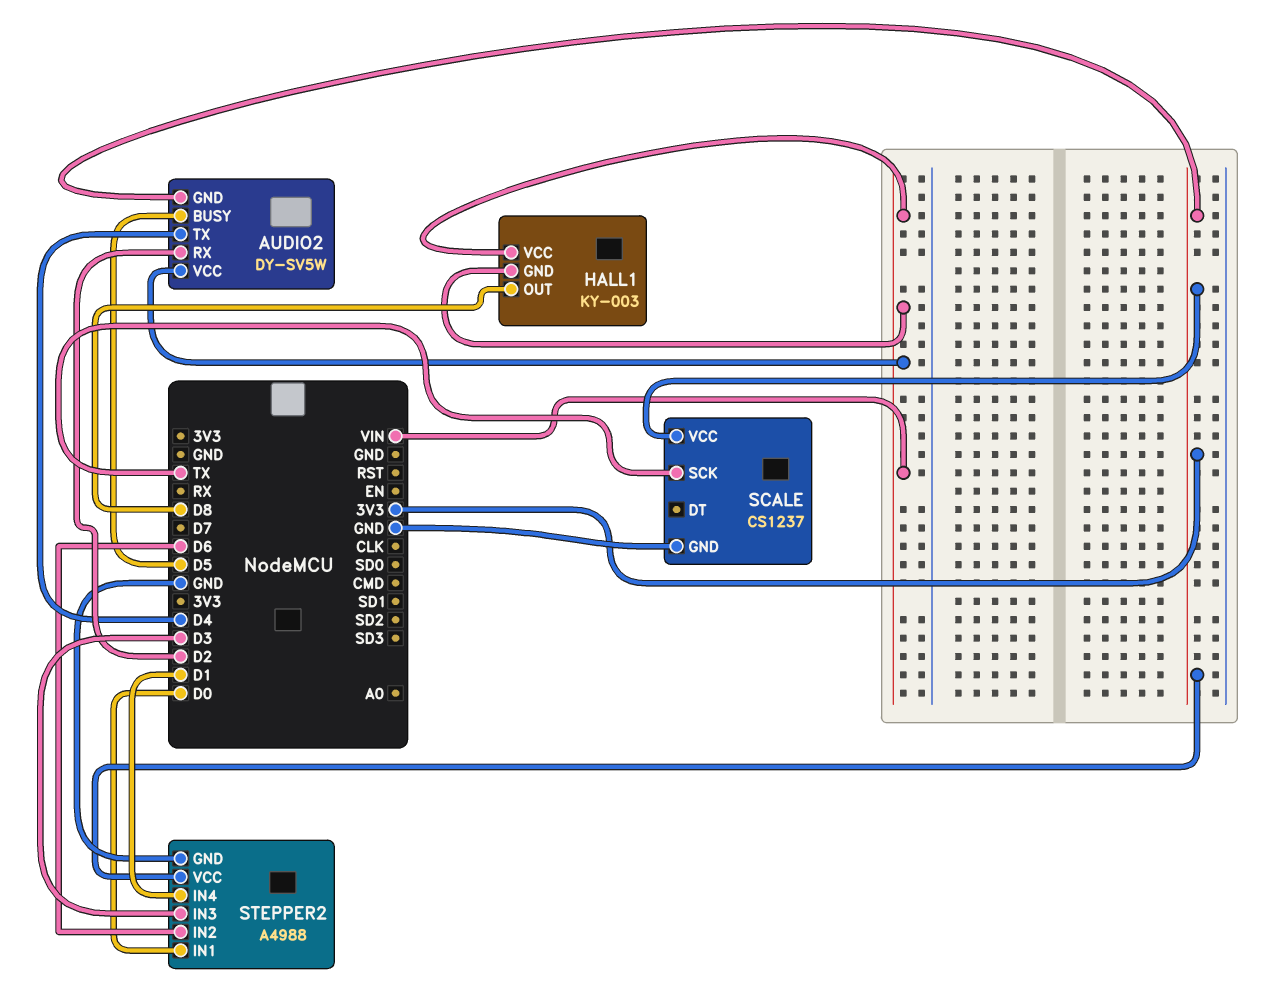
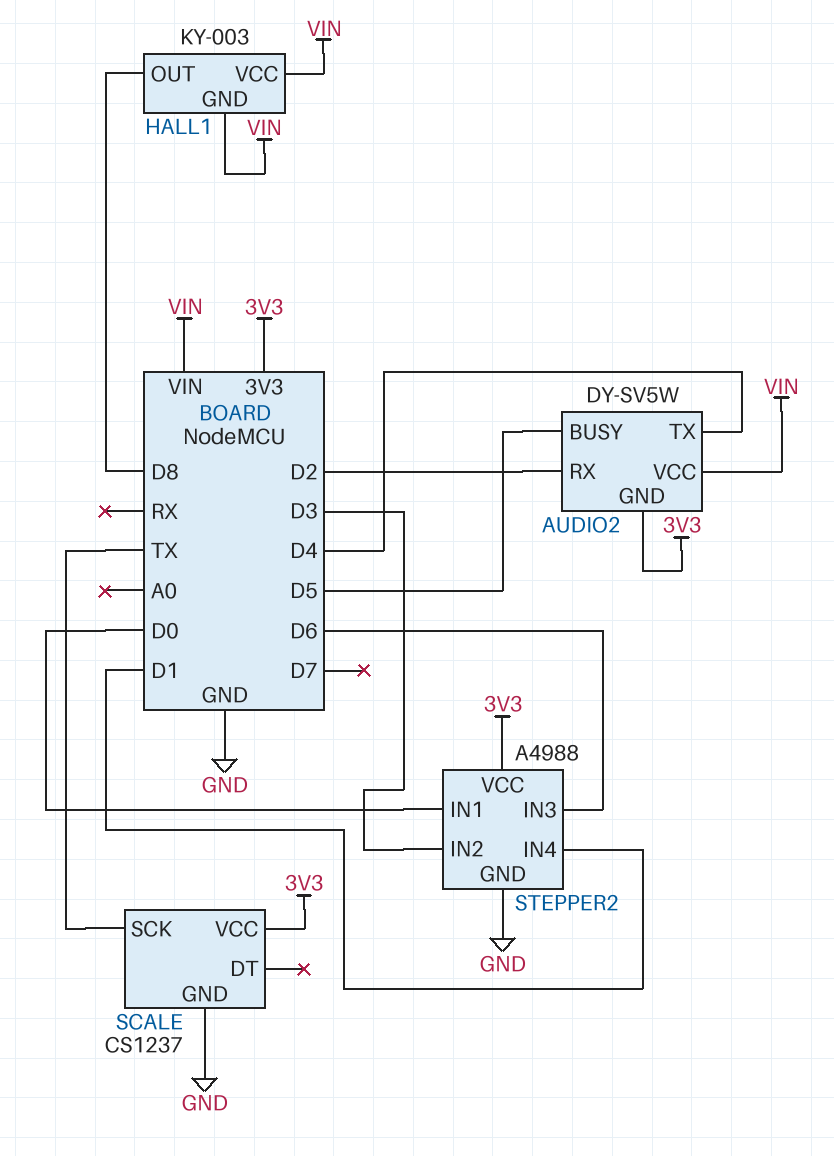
STEPPER2 pin IN2: D6 -> D3
STEPPER2 pin IN3: D3 -> D6

